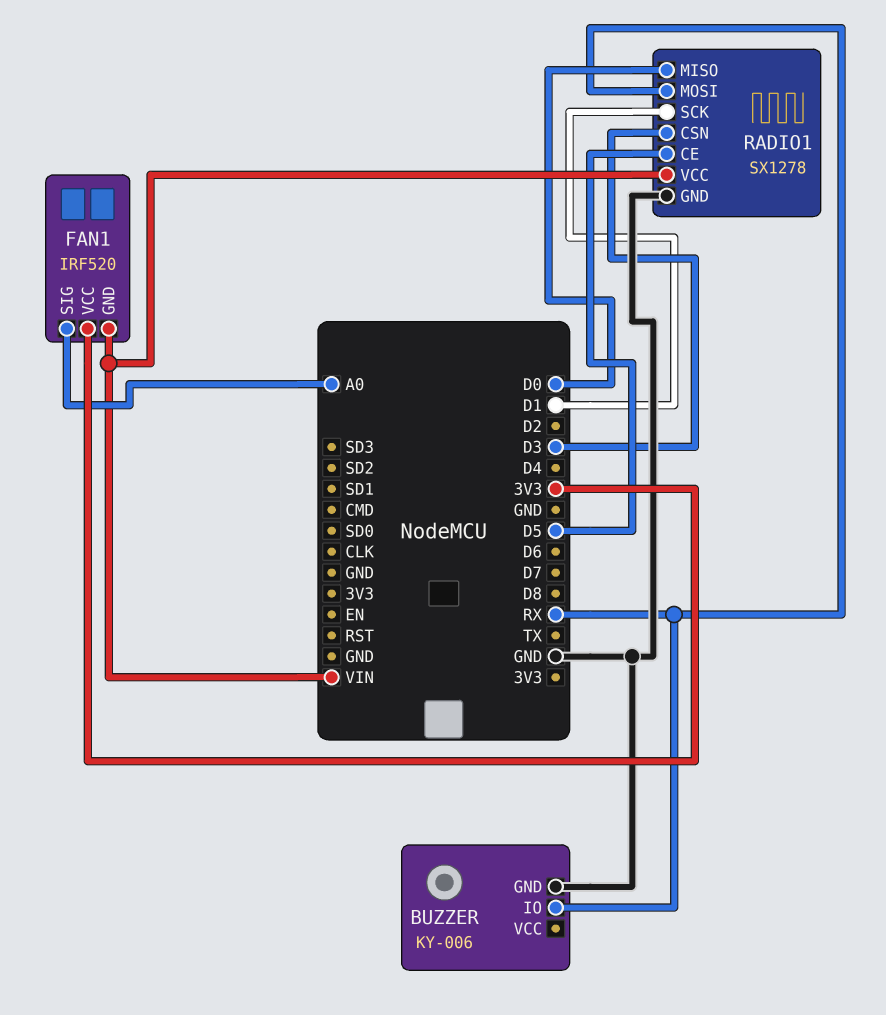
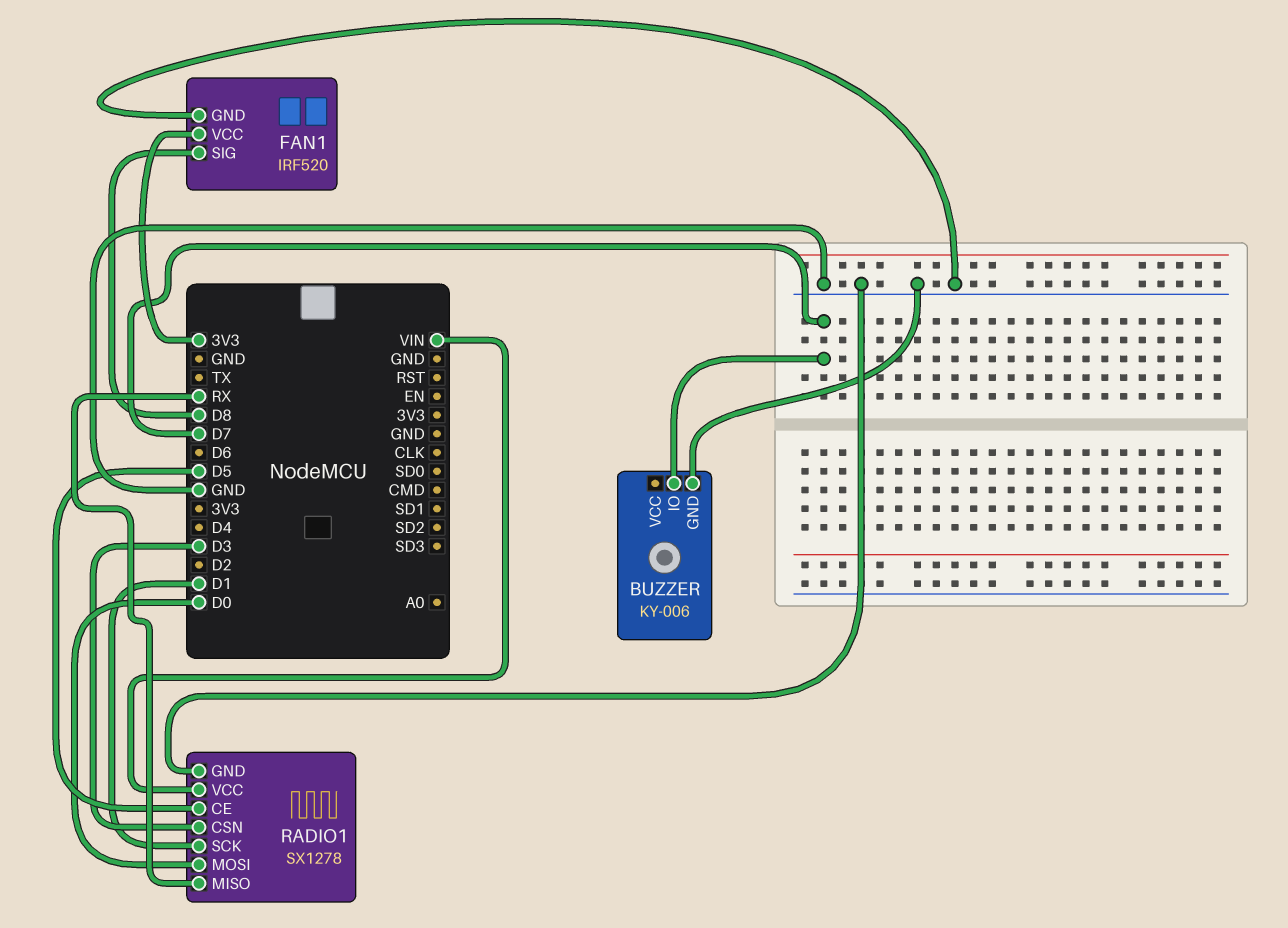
BUZZER pin IO: RX -> D7
FAN1 pin GND: VIN -> GND
FAN1 pin SIG: A0 -> D8
RADIO1 pin MISO: D0 -> RX
RADIO1 pin MOSI: RX -> D0

